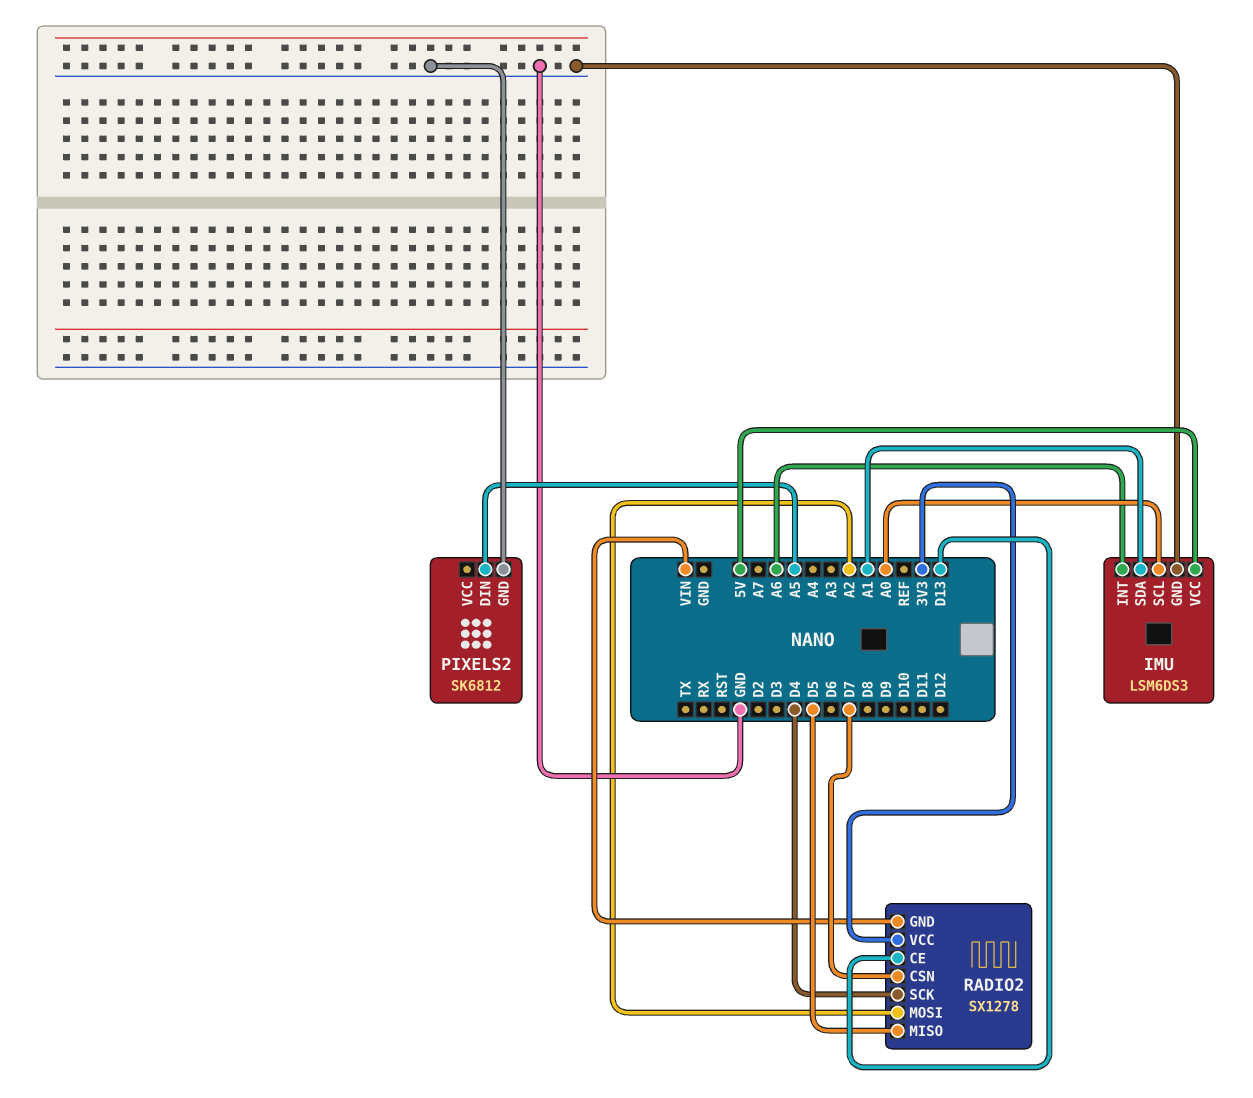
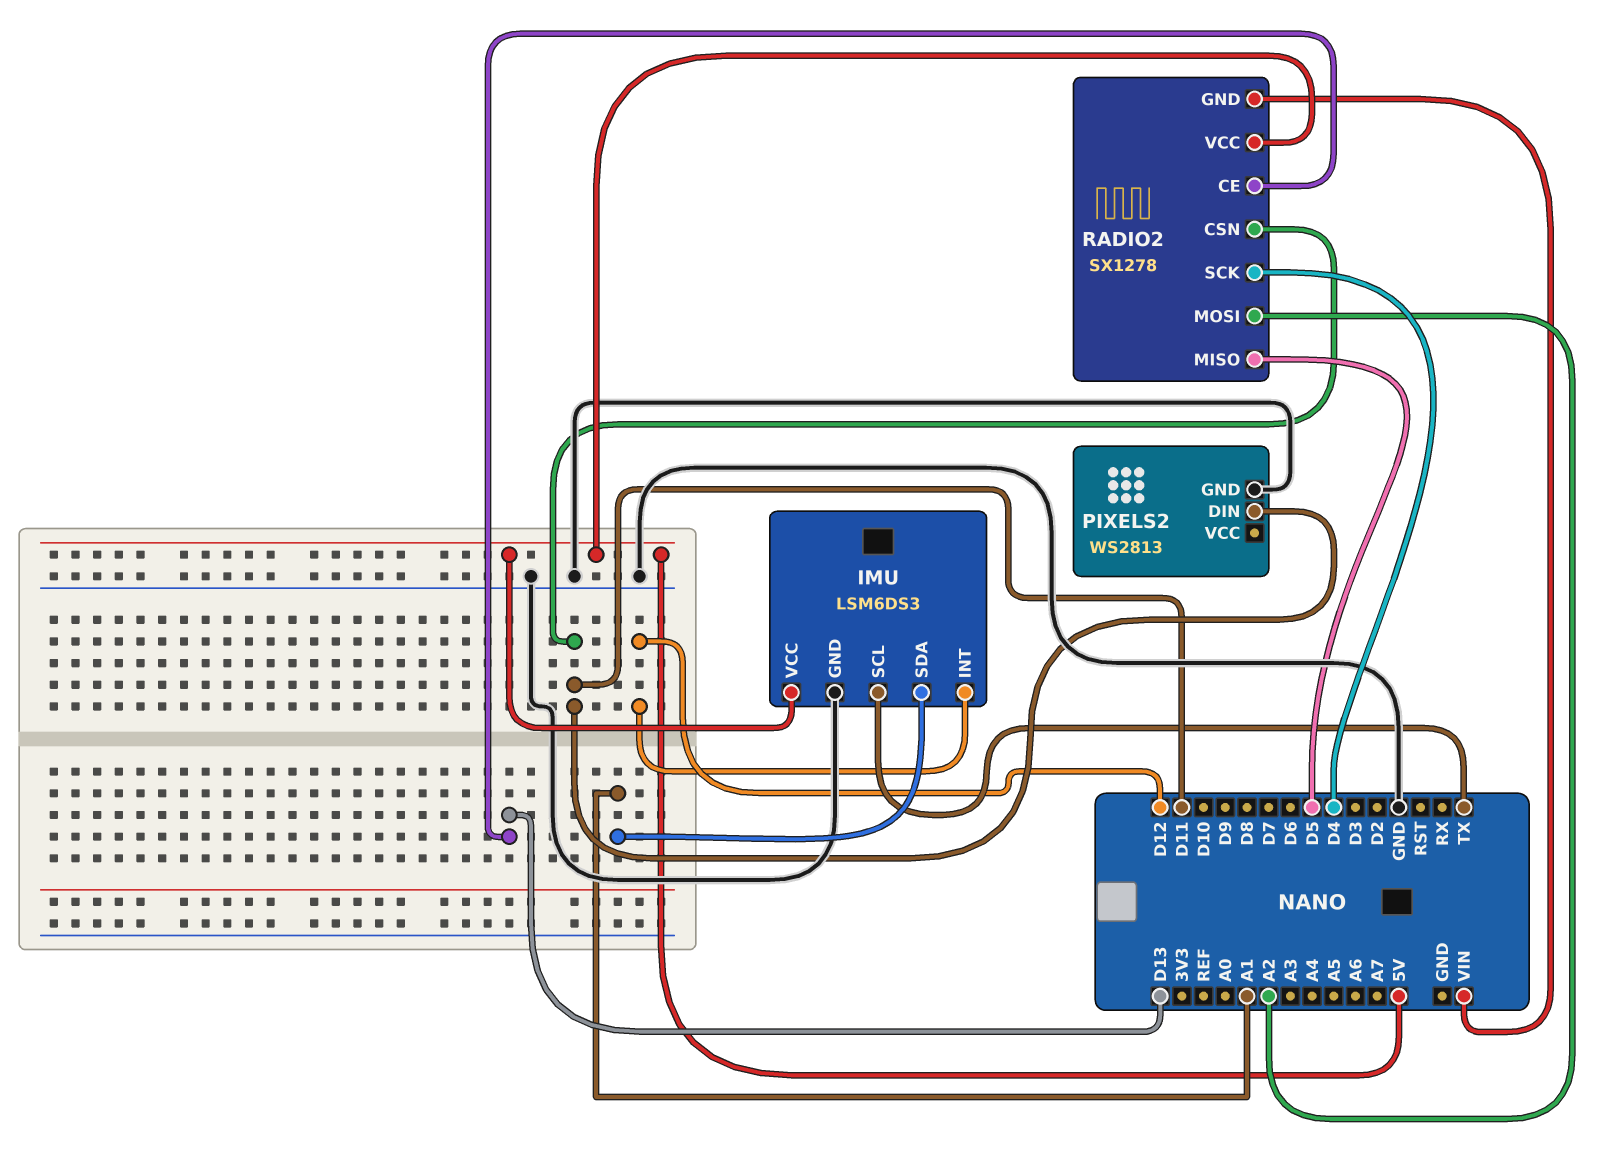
IMU pin INT: A6 -> D12
IMU pin SCL: A0 -> TX
PIXELS2: SK6812 -> WS2813
PIXELS2 pin DIN: A5 -> D11
RADIO2 pin CSN: D7 -> D11
RADIO2 pin VCC: 3V3 -> 5V

